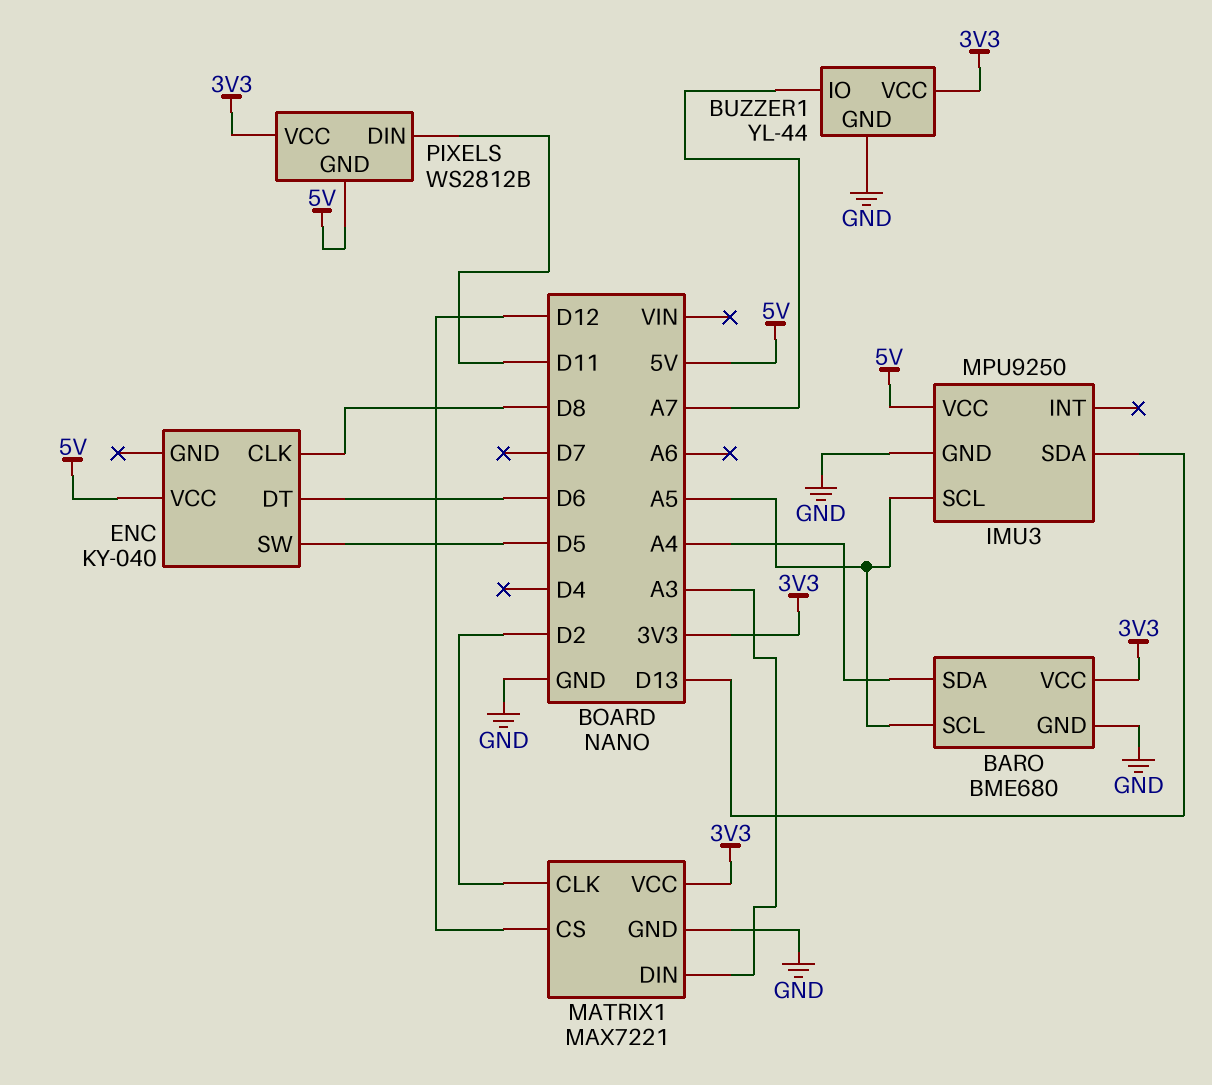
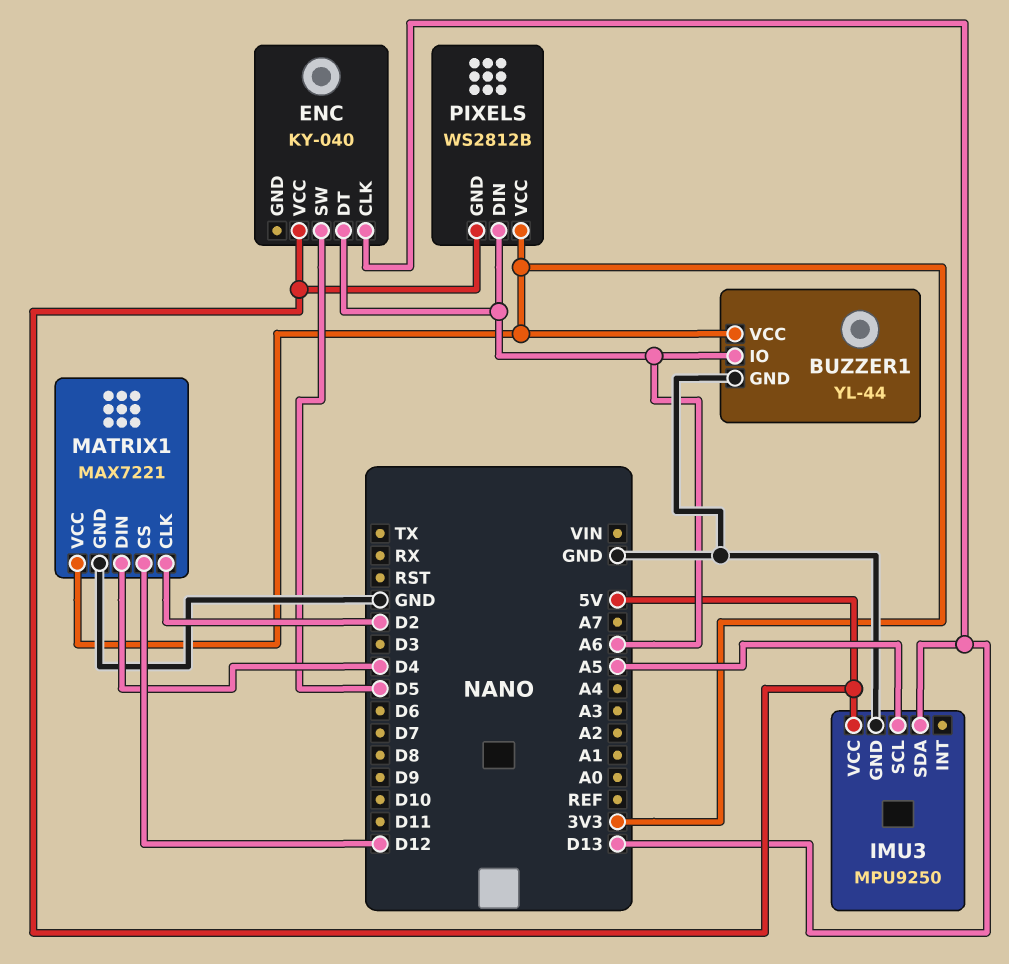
BARO: BME680 -> none
BARO pin GND: GND -> none
BARO pin SCL: A5 -> none
BARO pin SDA: A4 -> none
BARO pin VCC: 3V3 -> none
BUZZER1 pin IO: A7 -> A6
ENC pin CLK: D8 -> D13
ENC pin DT: D6 -> A6
MATRIX1 pin DIN: A3 -> D4
PIXELS pin DIN: D11 -> A6

